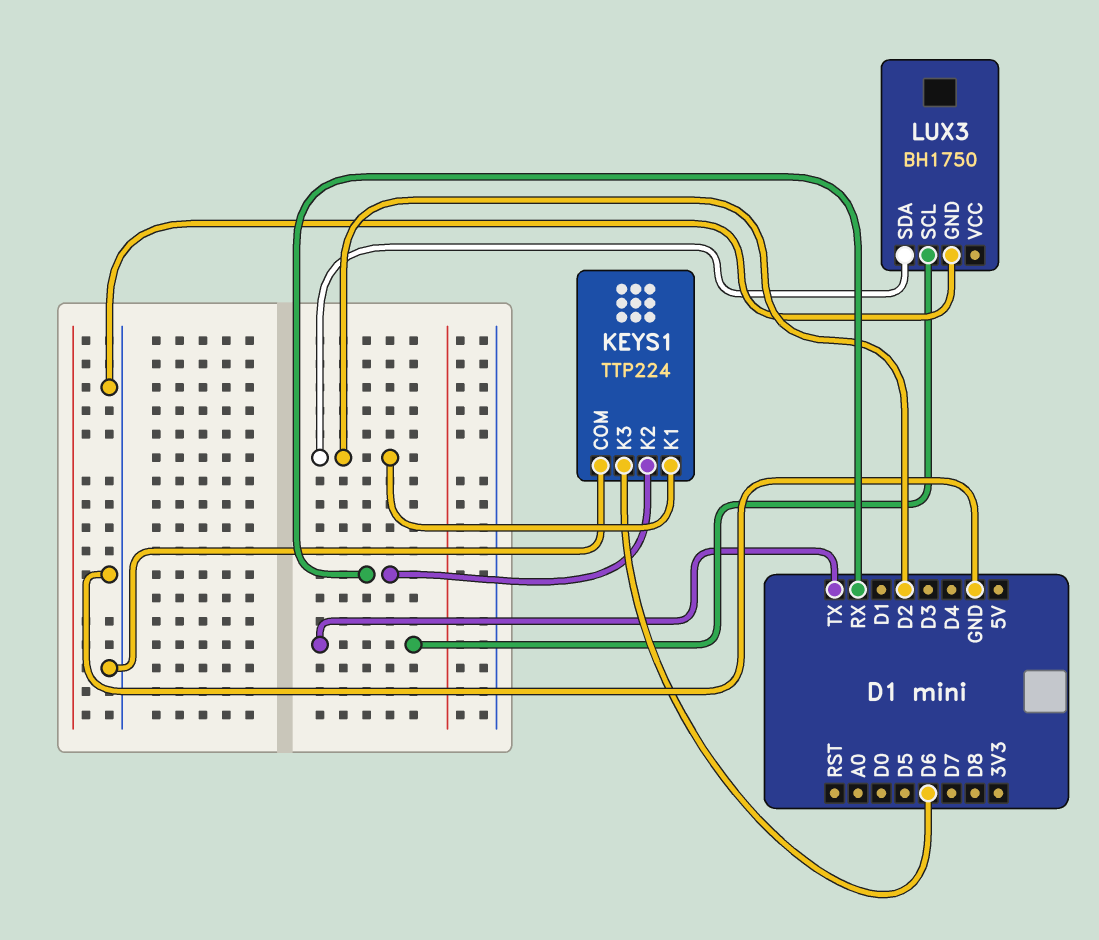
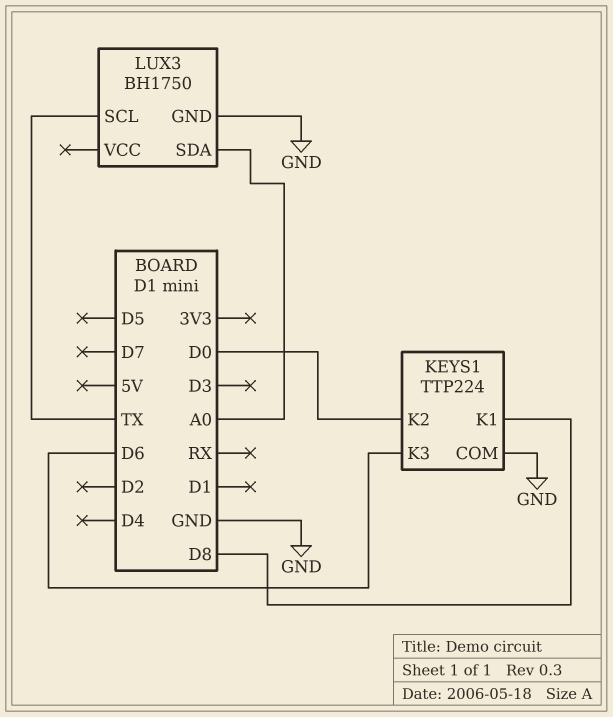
KEYS1 pin K1: D2 -> D8
KEYS1 pin K2: RX -> D0
LUX3 pin SDA: D2 -> A0

